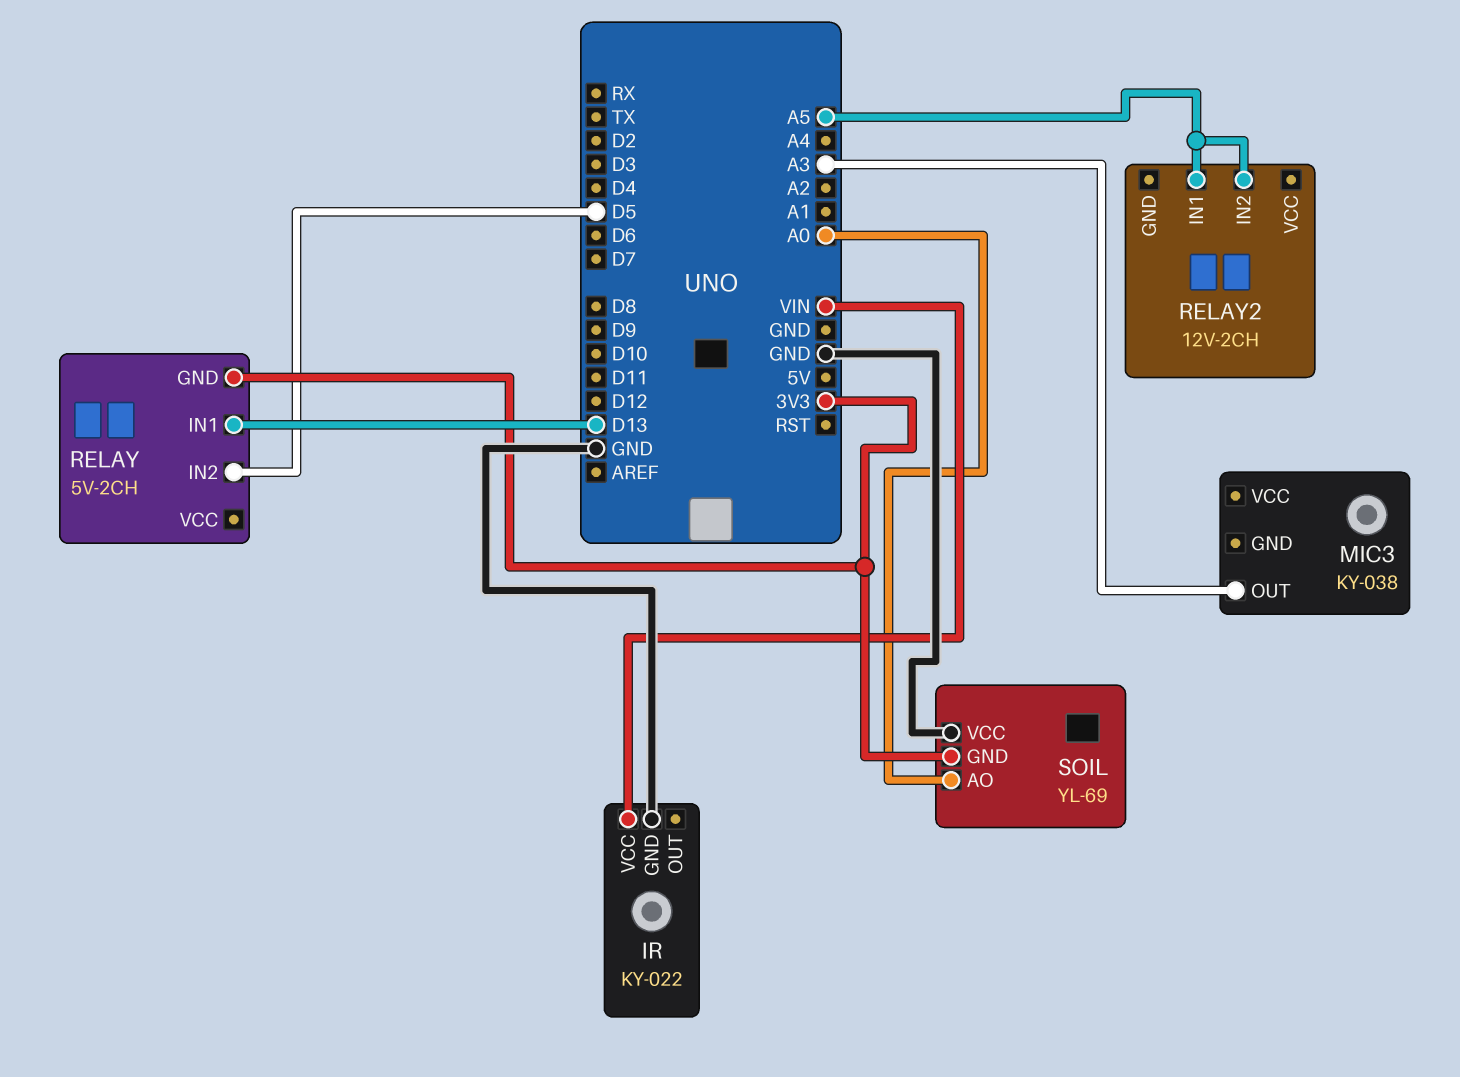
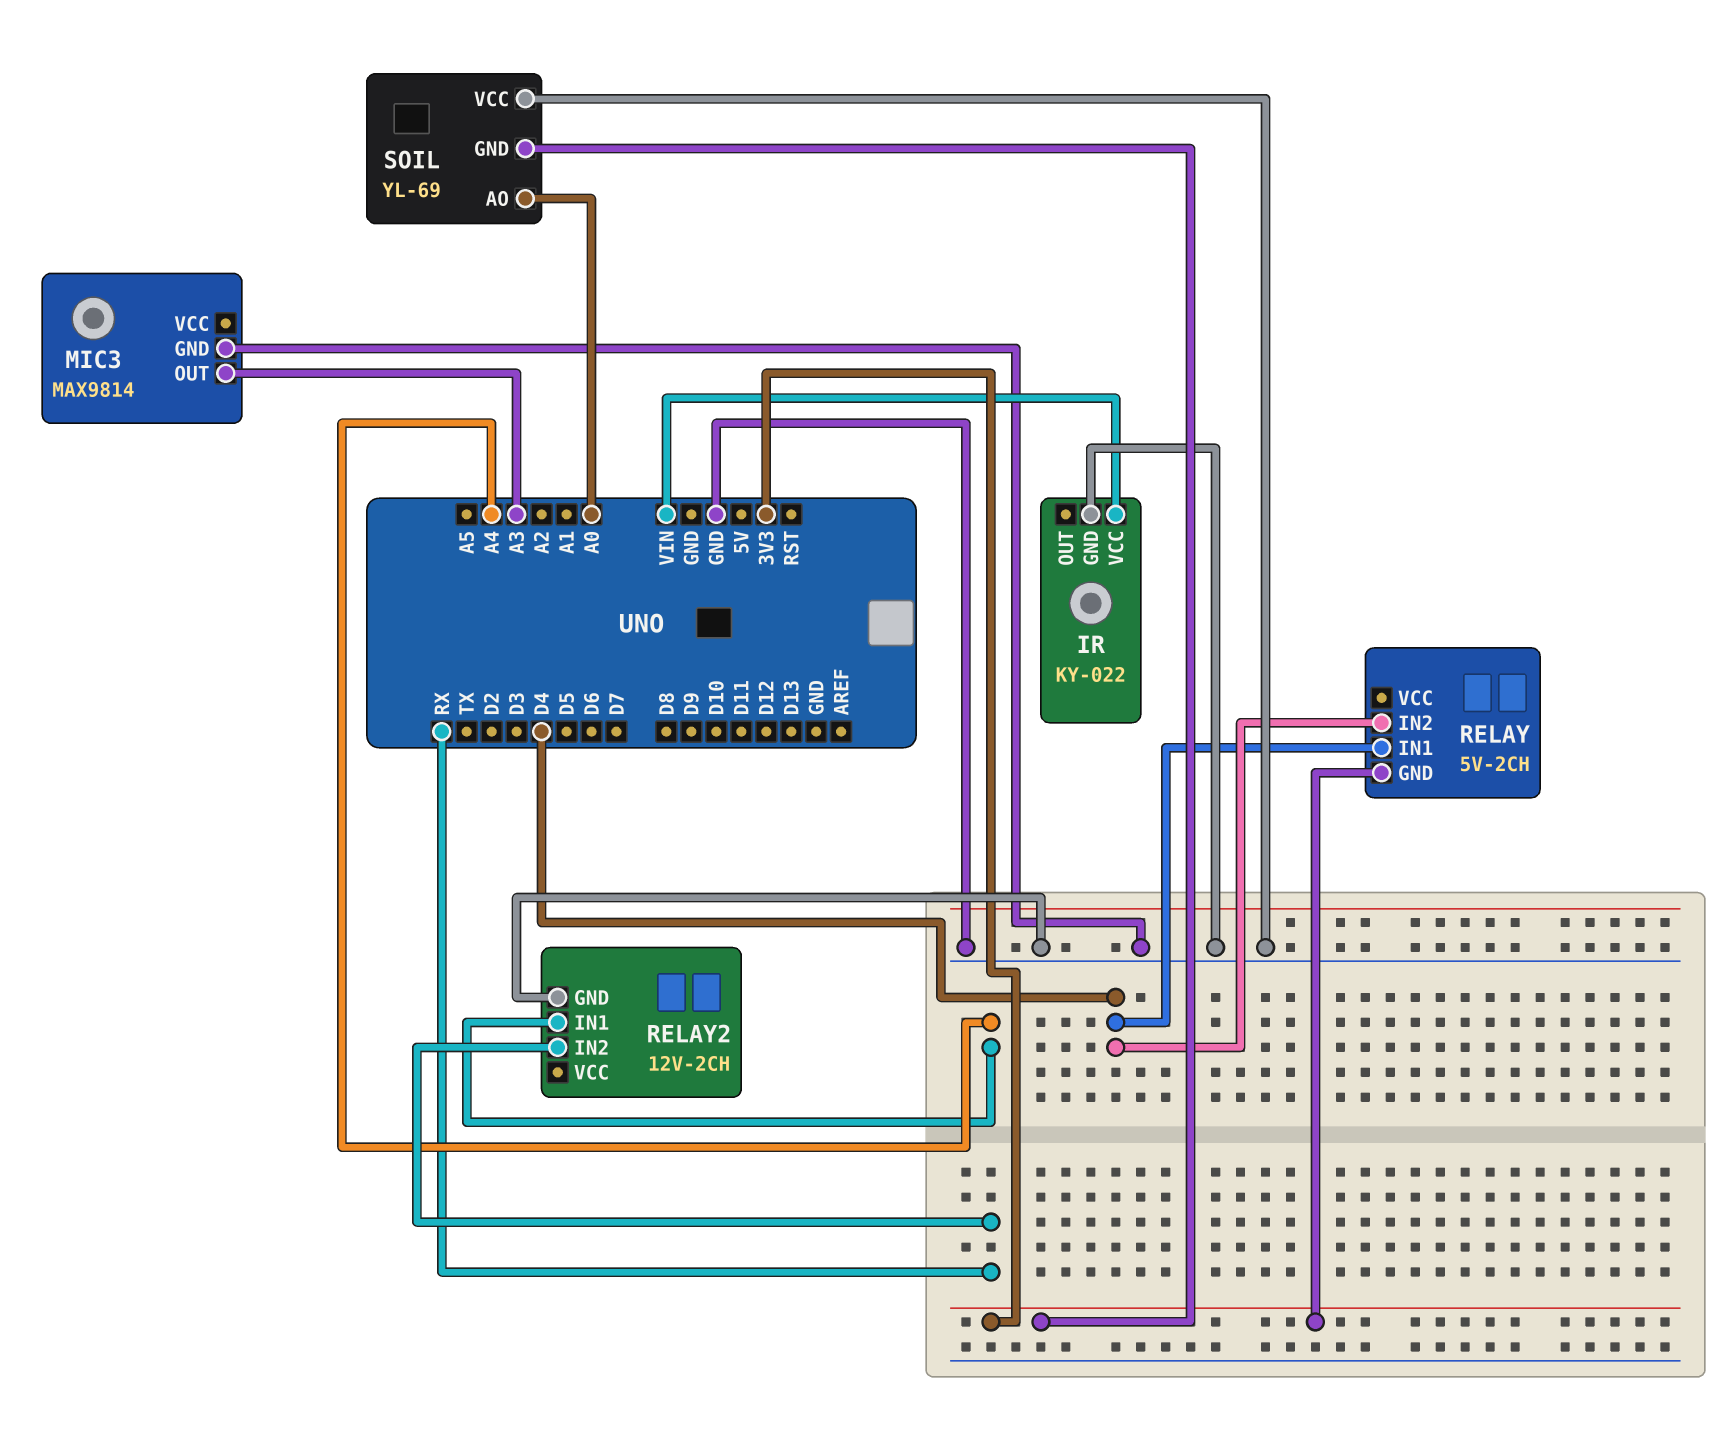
MIC3: KY-038 -> MAX9814
MIC3 pin GND: none -> GND
RELAY pin IN1: D13 -> D4
RELAY pin IN2: D5 -> D4
RELAY2 pin GND: none -> GND
RELAY2 pin IN1: A5 -> A4
RELAY2 pin IN2: A5 -> RX

